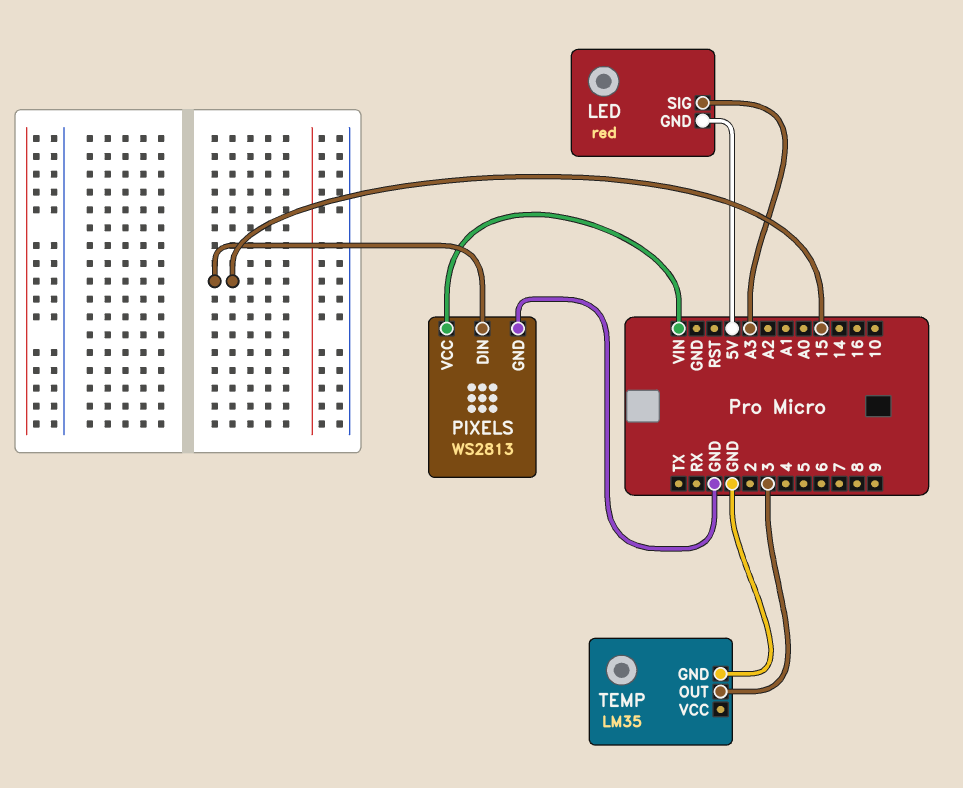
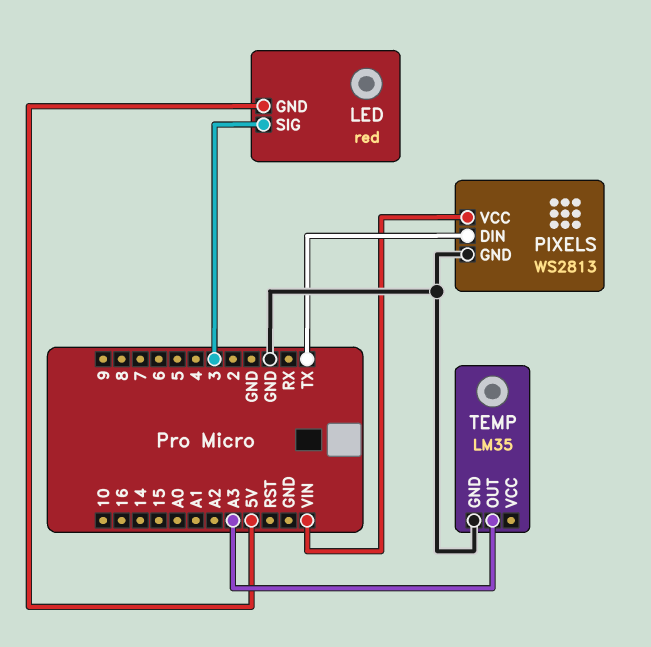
LED pin SIG: A3 -> 3
PIXELS pin DIN: 15 -> TX
TEMP pin OUT: 3 -> A3

